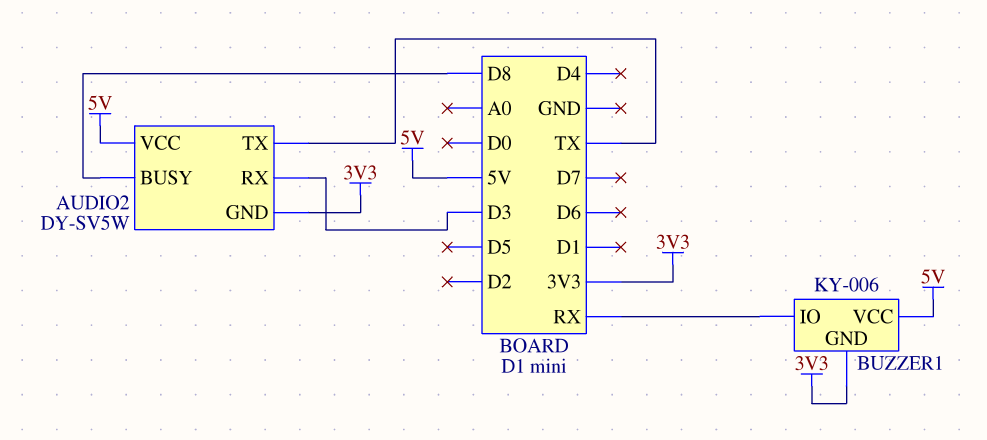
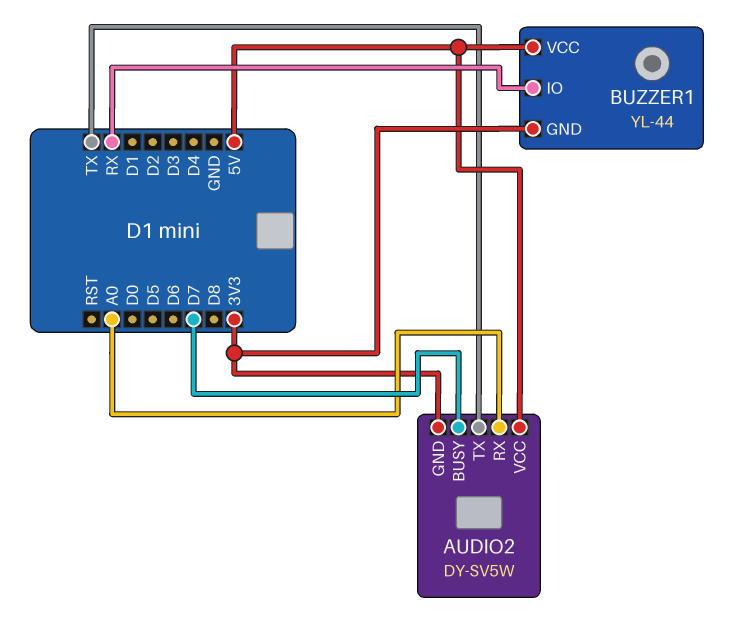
AUDIO2 pin BUSY: D8 -> D7
AUDIO2 pin RX: D3 -> A0
BUZZER1: KY-006 -> YL-44

